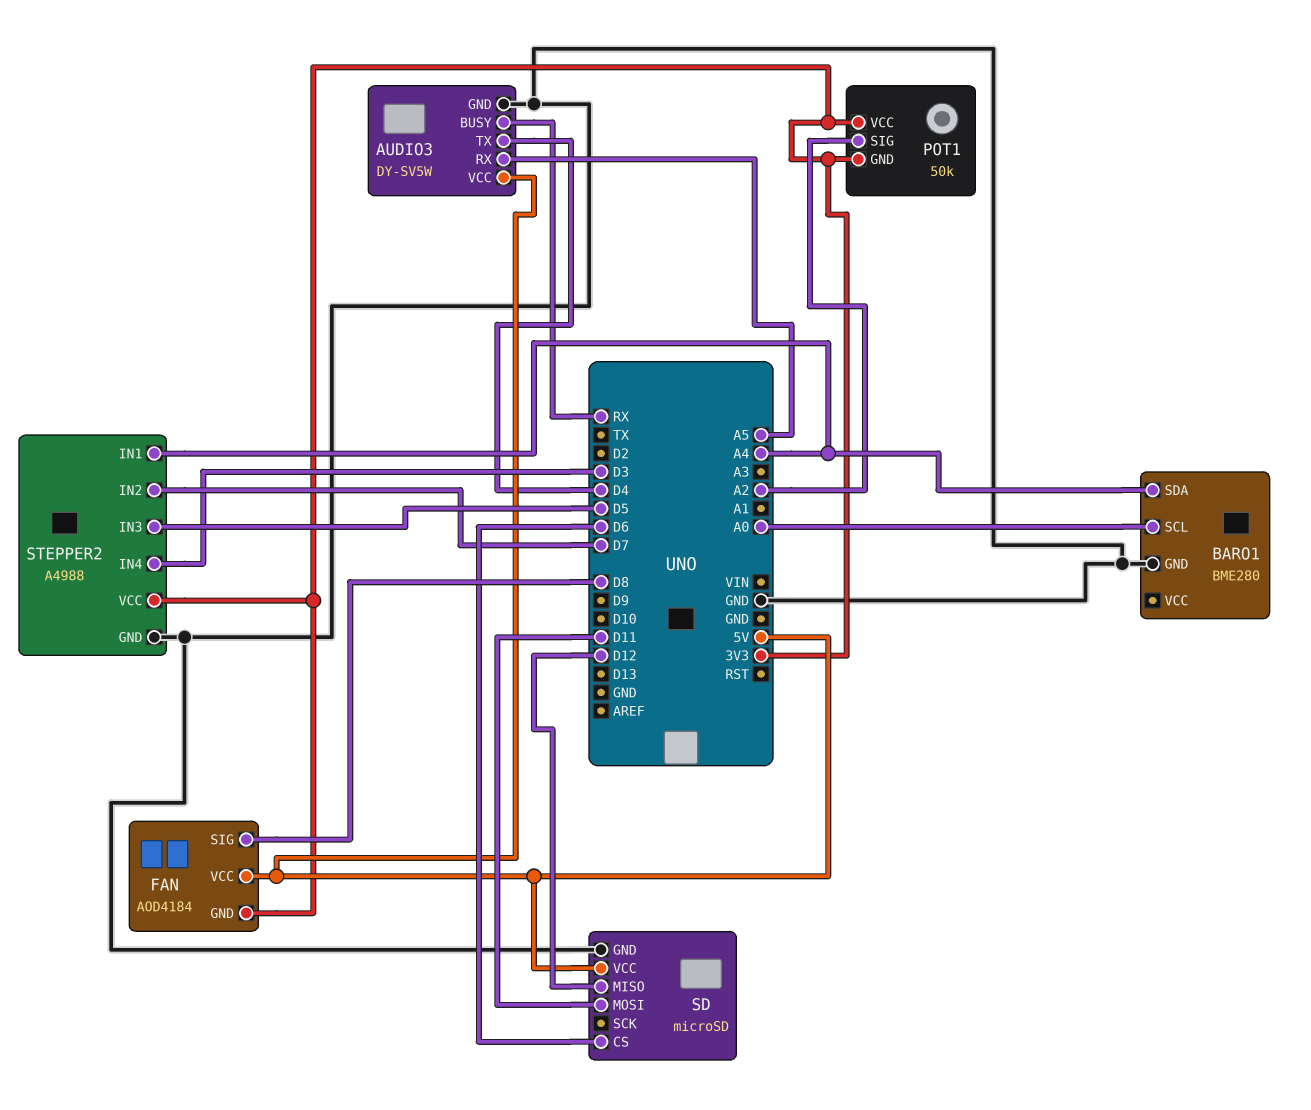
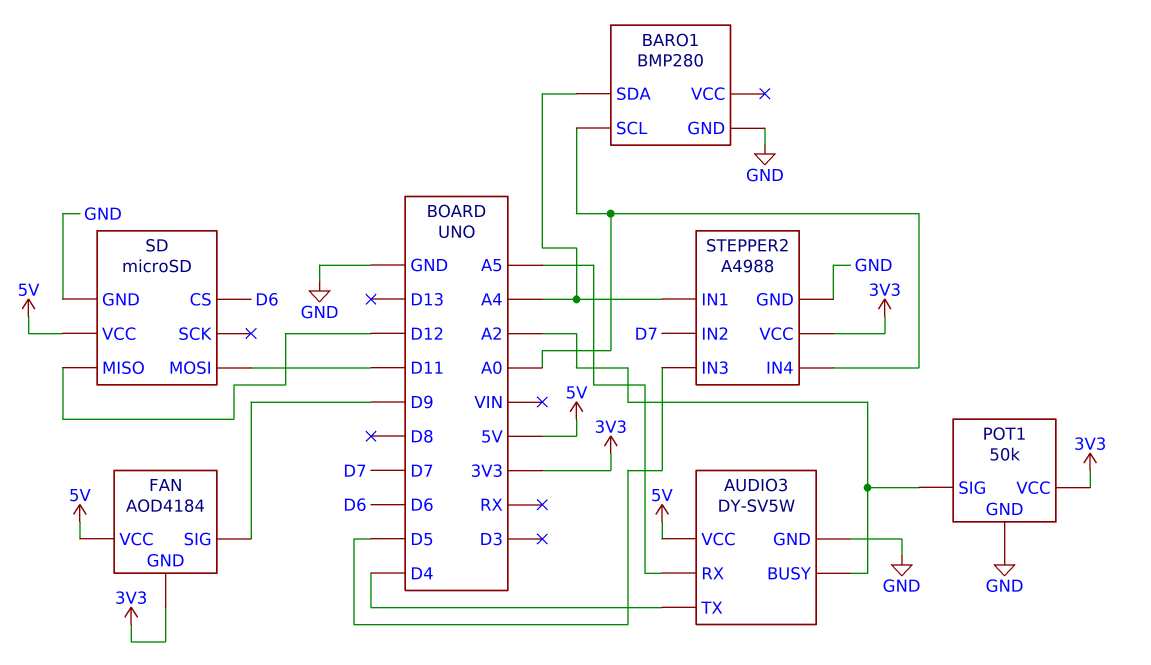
AUDIO3 pin BUSY: RX -> A2
BARO1: BME280 -> BMP280
FAN pin SIG: D8 -> D9
POT1 pin GND: 3V3 -> GND
STEPPER2 pin IN4: D3 -> A0

